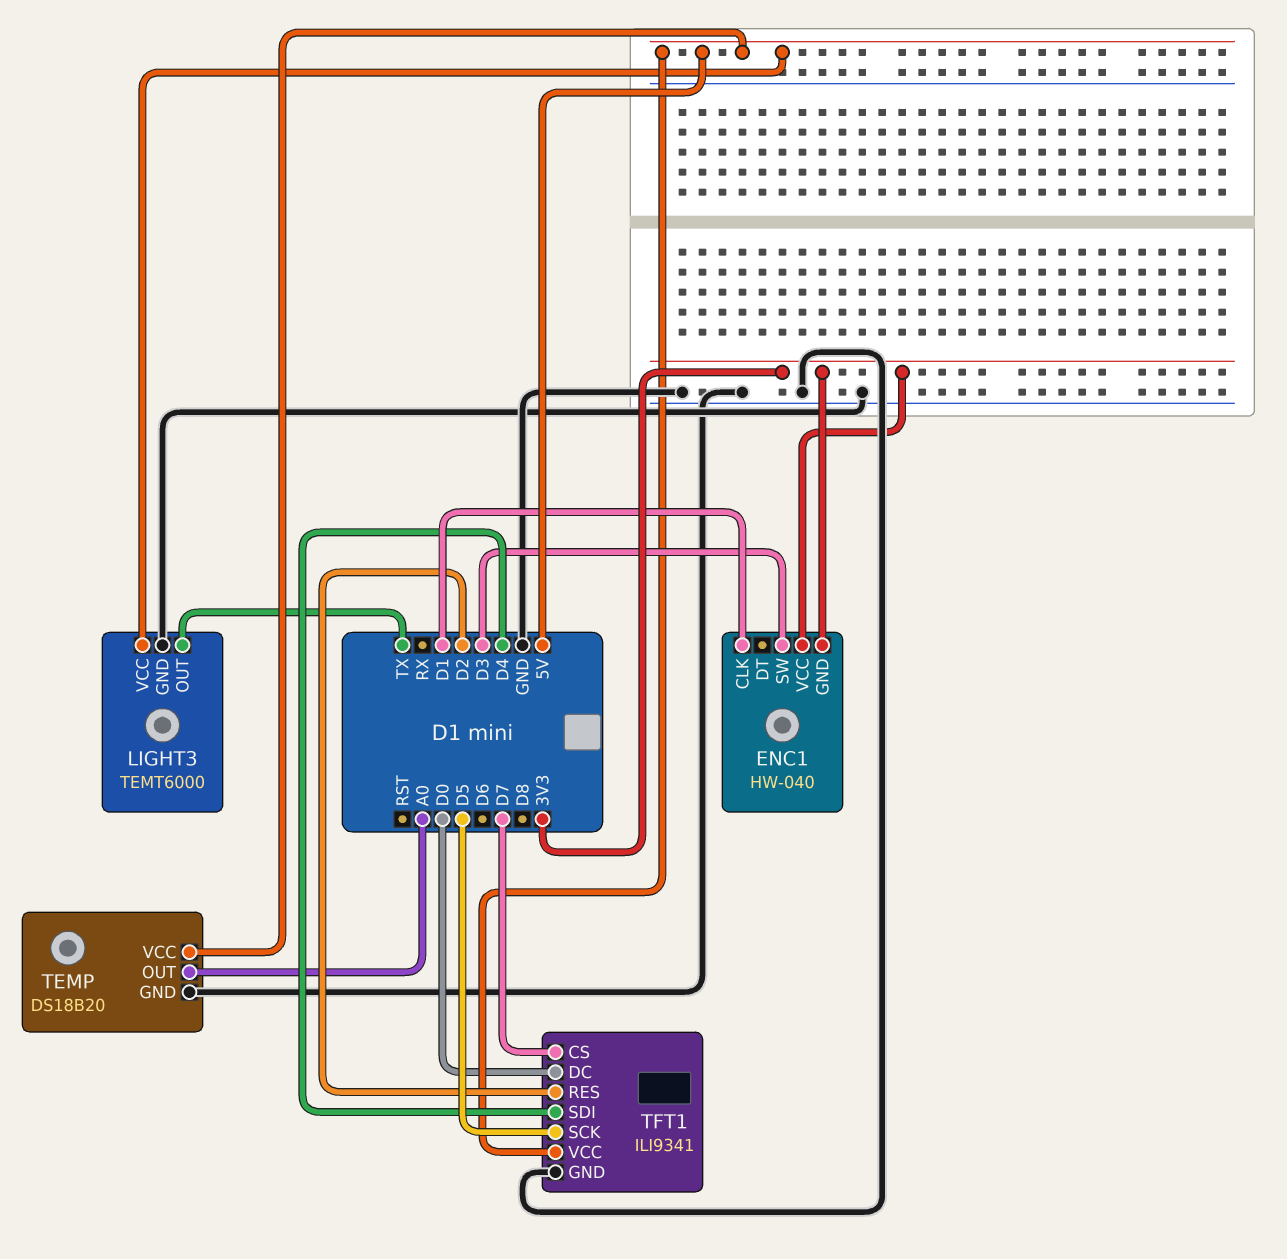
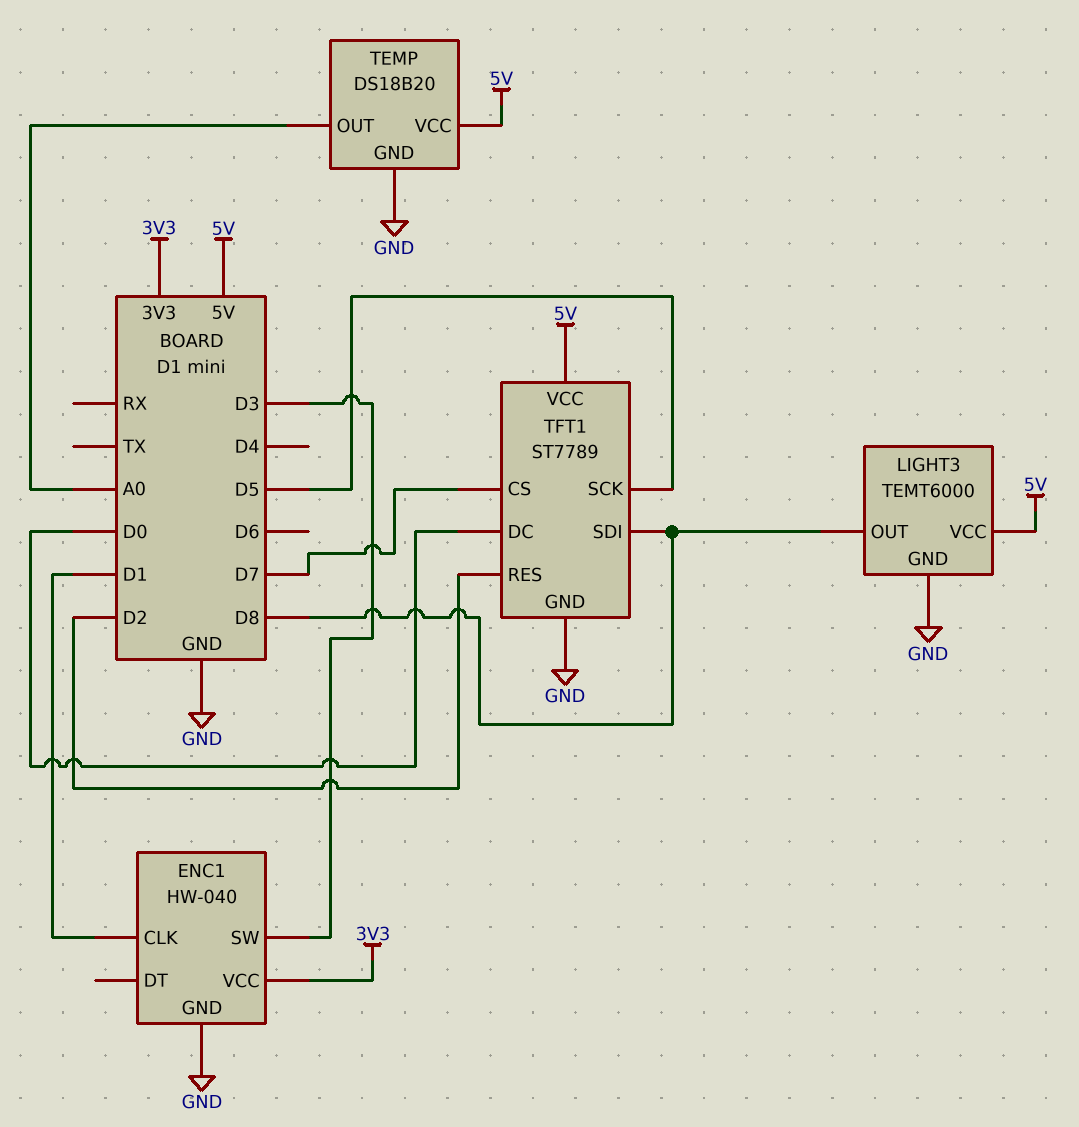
ENC1 pin GND: 3V3 -> GND
LIGHT3 pin OUT: TX -> D8
TFT1: ILI9341 -> ST7789
TFT1 pin SDI: D4 -> D8

